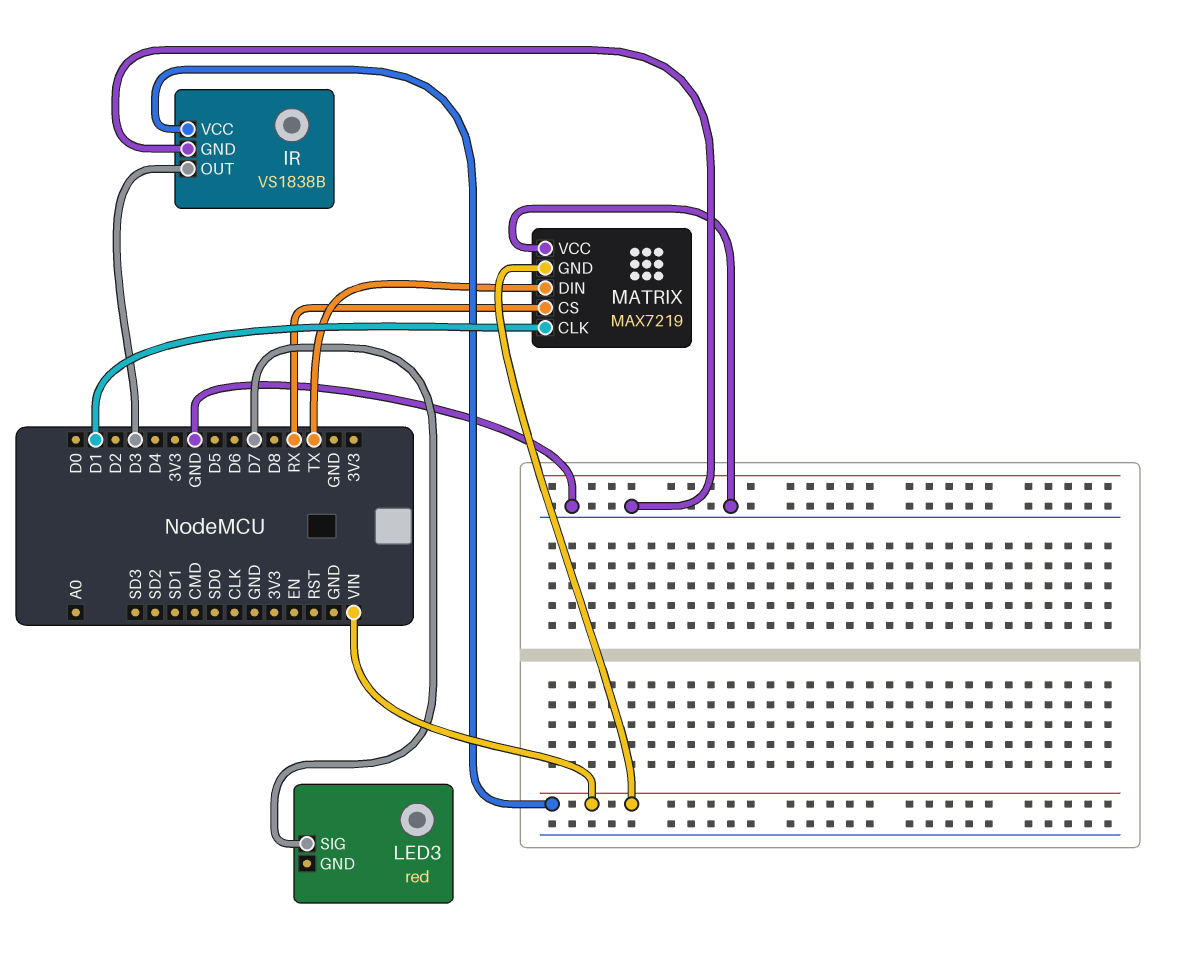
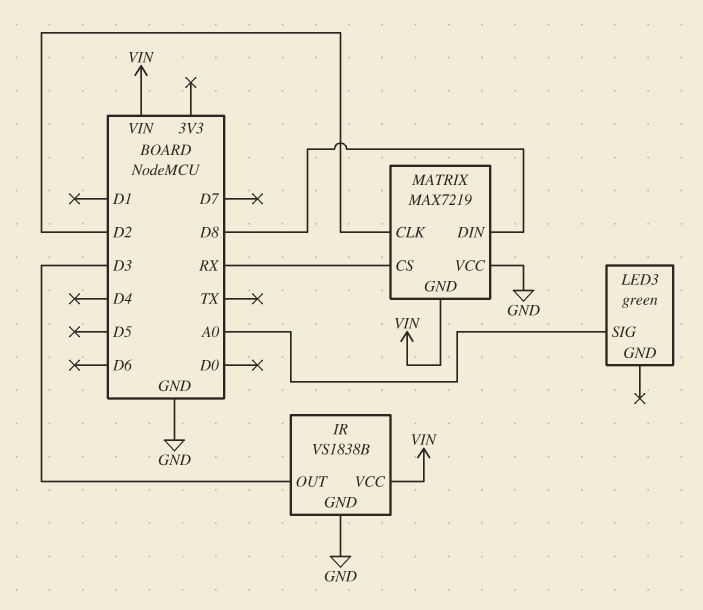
LED3: red -> green
LED3 pin SIG: D7 -> A0
MATRIX pin CLK: D1 -> D2
MATRIX pin DIN: TX -> D8

